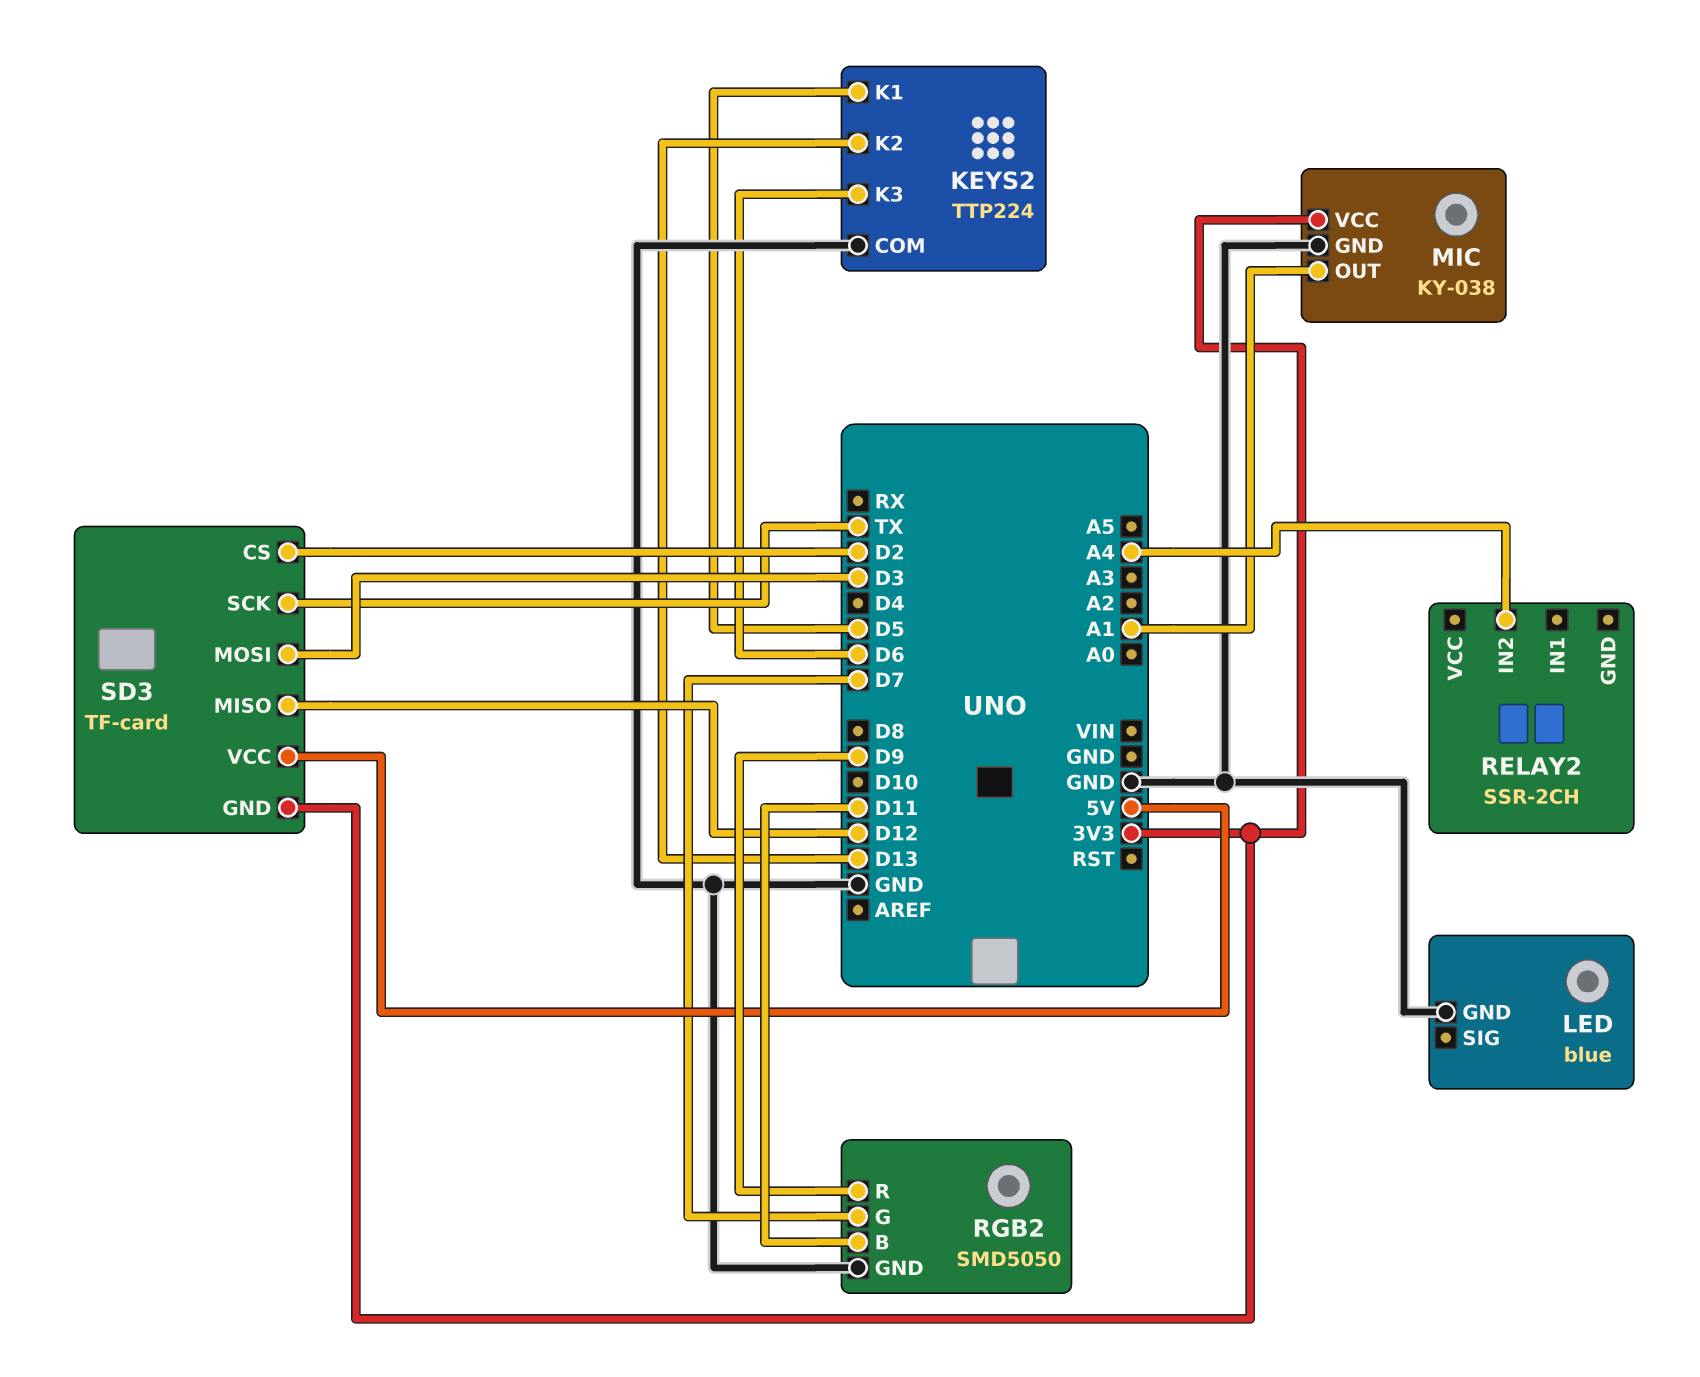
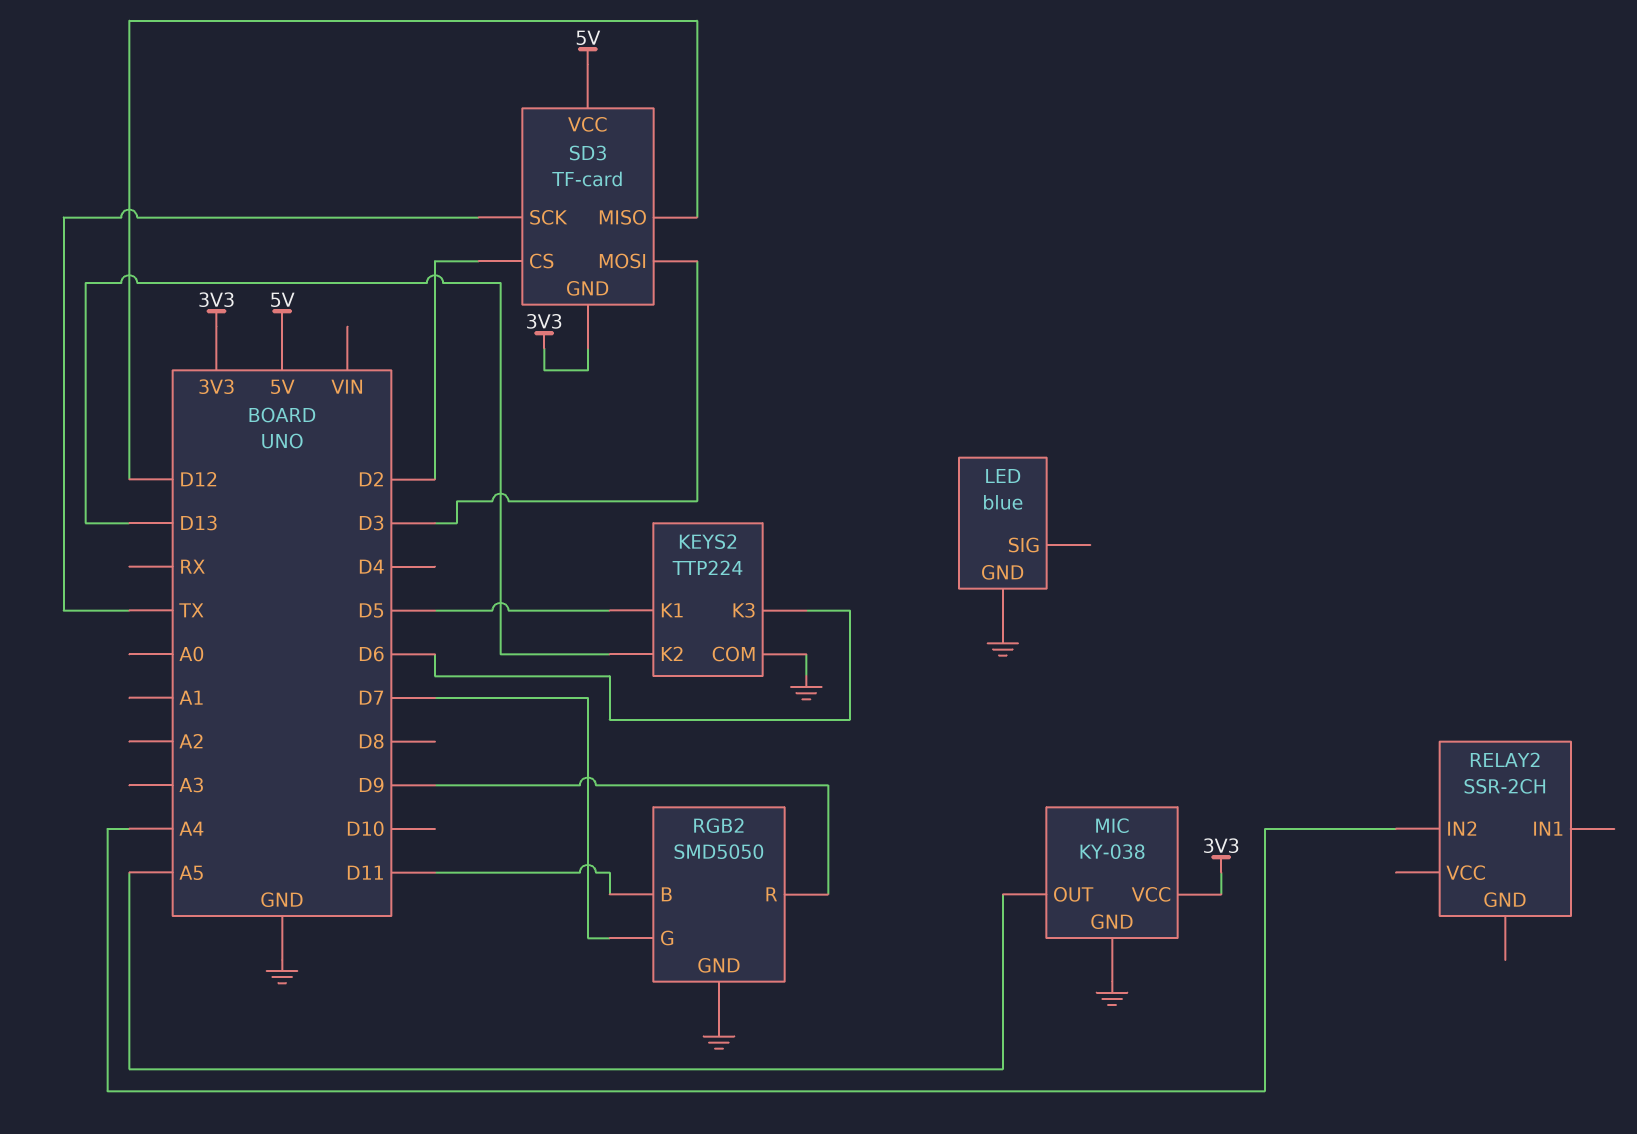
MIC pin OUT: A1 -> A5

